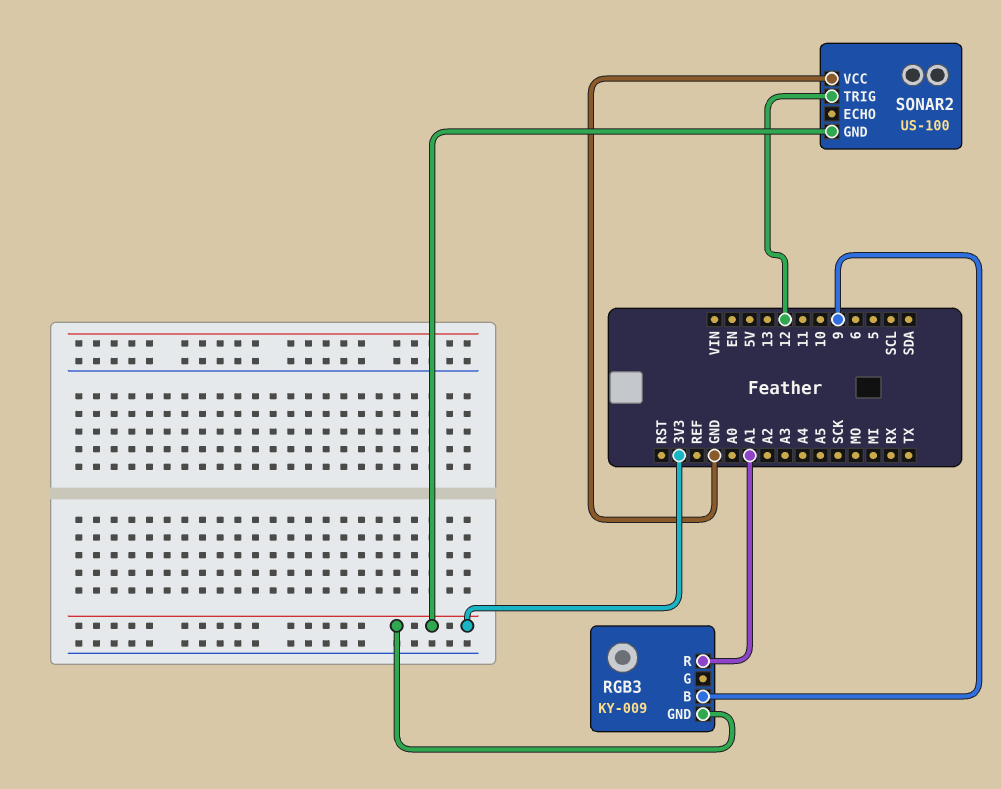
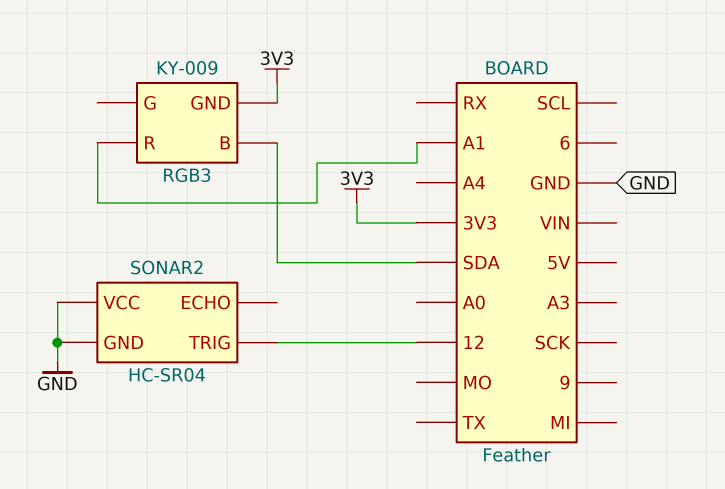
RGB3 pin B: 9 -> SDA
SONAR2: US-100 -> HC-SR04
SONAR2 pin GND: 3V3 -> GND

